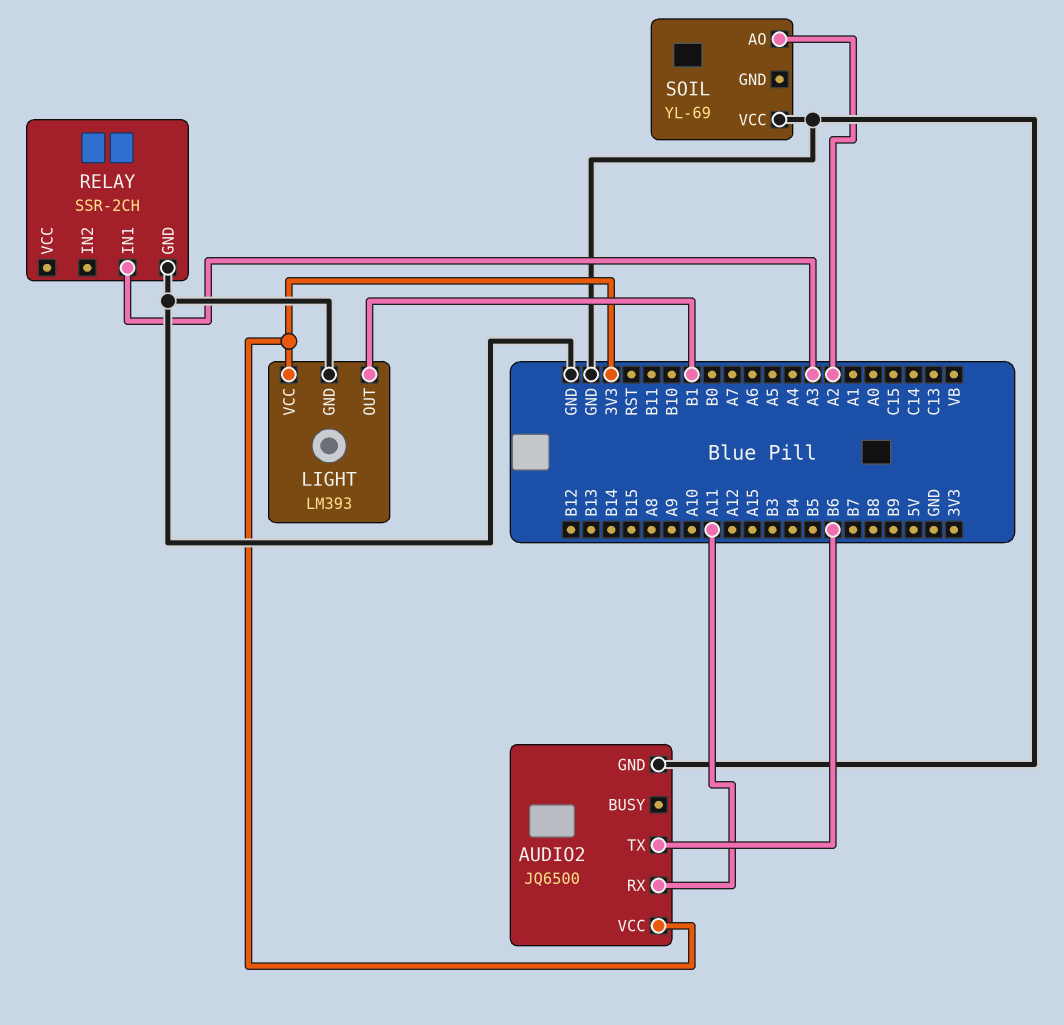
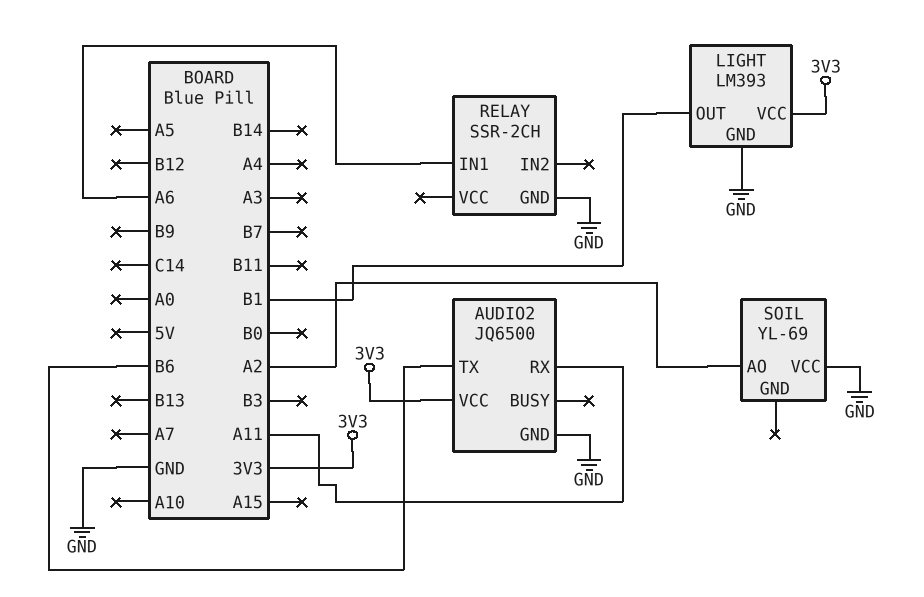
RELAY pin IN1: A3 -> A6

